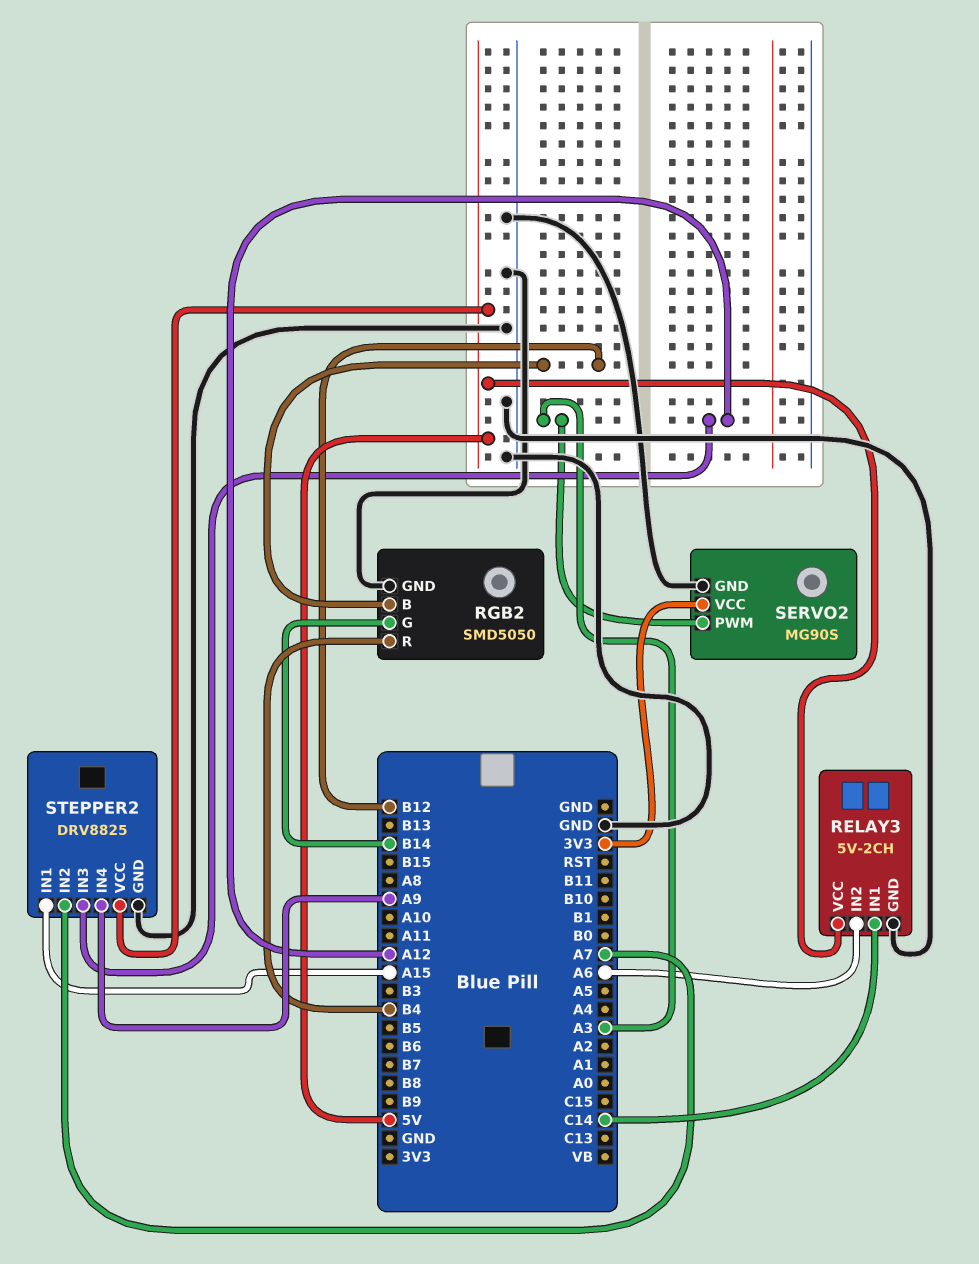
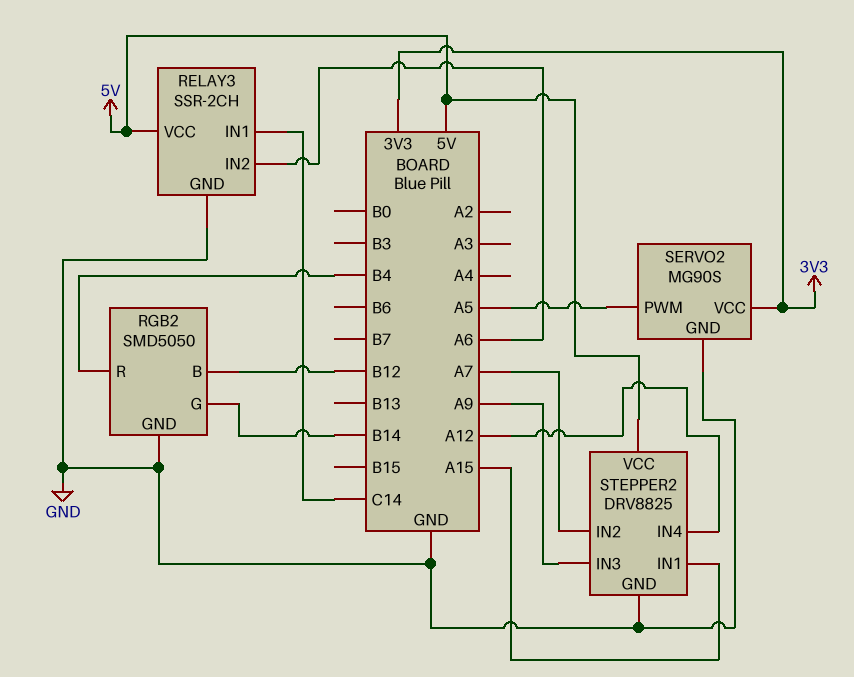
RELAY3: 5V-2CH -> SSR-2CH
SERVO2 pin PWM: A3 -> A5
STEPPER2 pin IN3: A12 -> A9
STEPPER2 pin IN4: A9 -> A12

